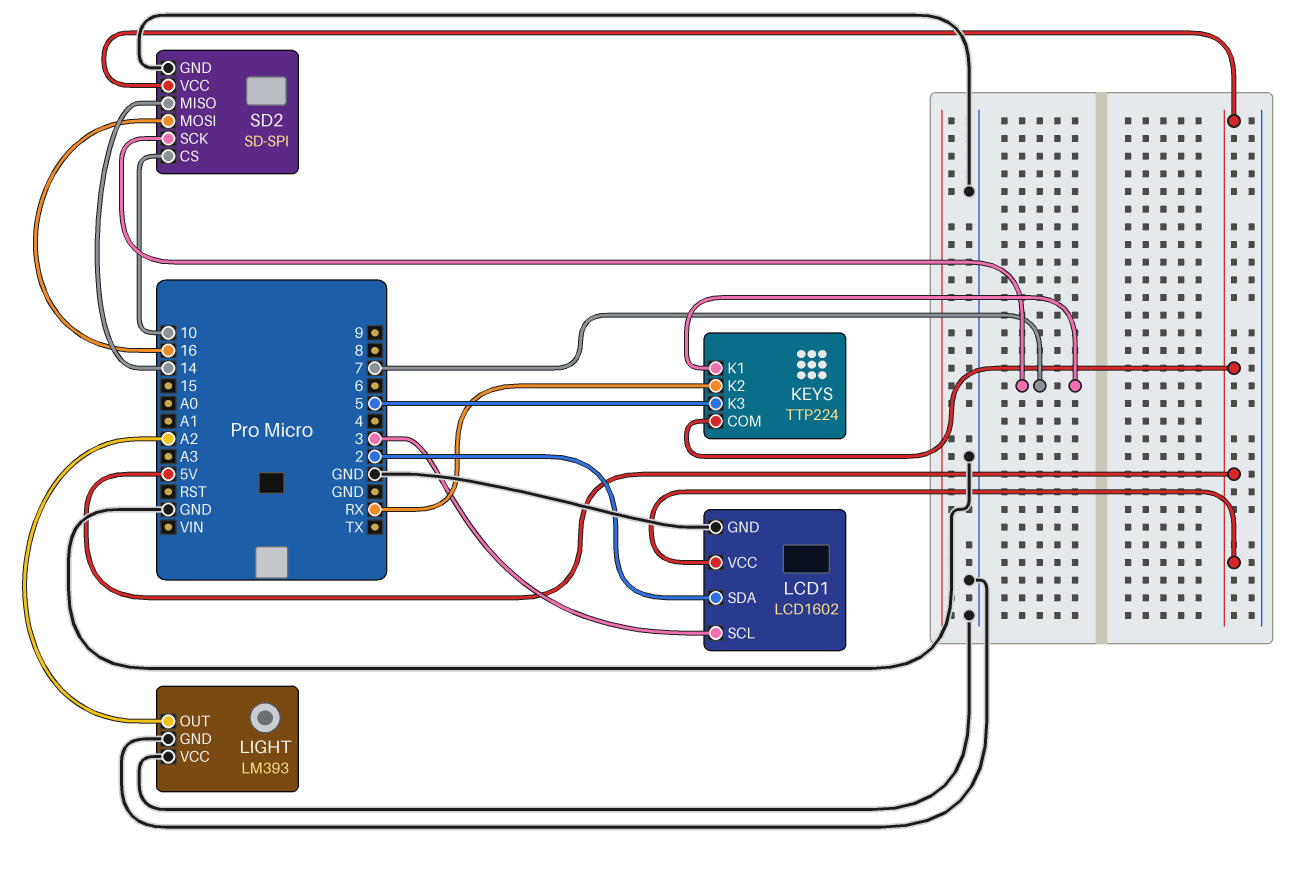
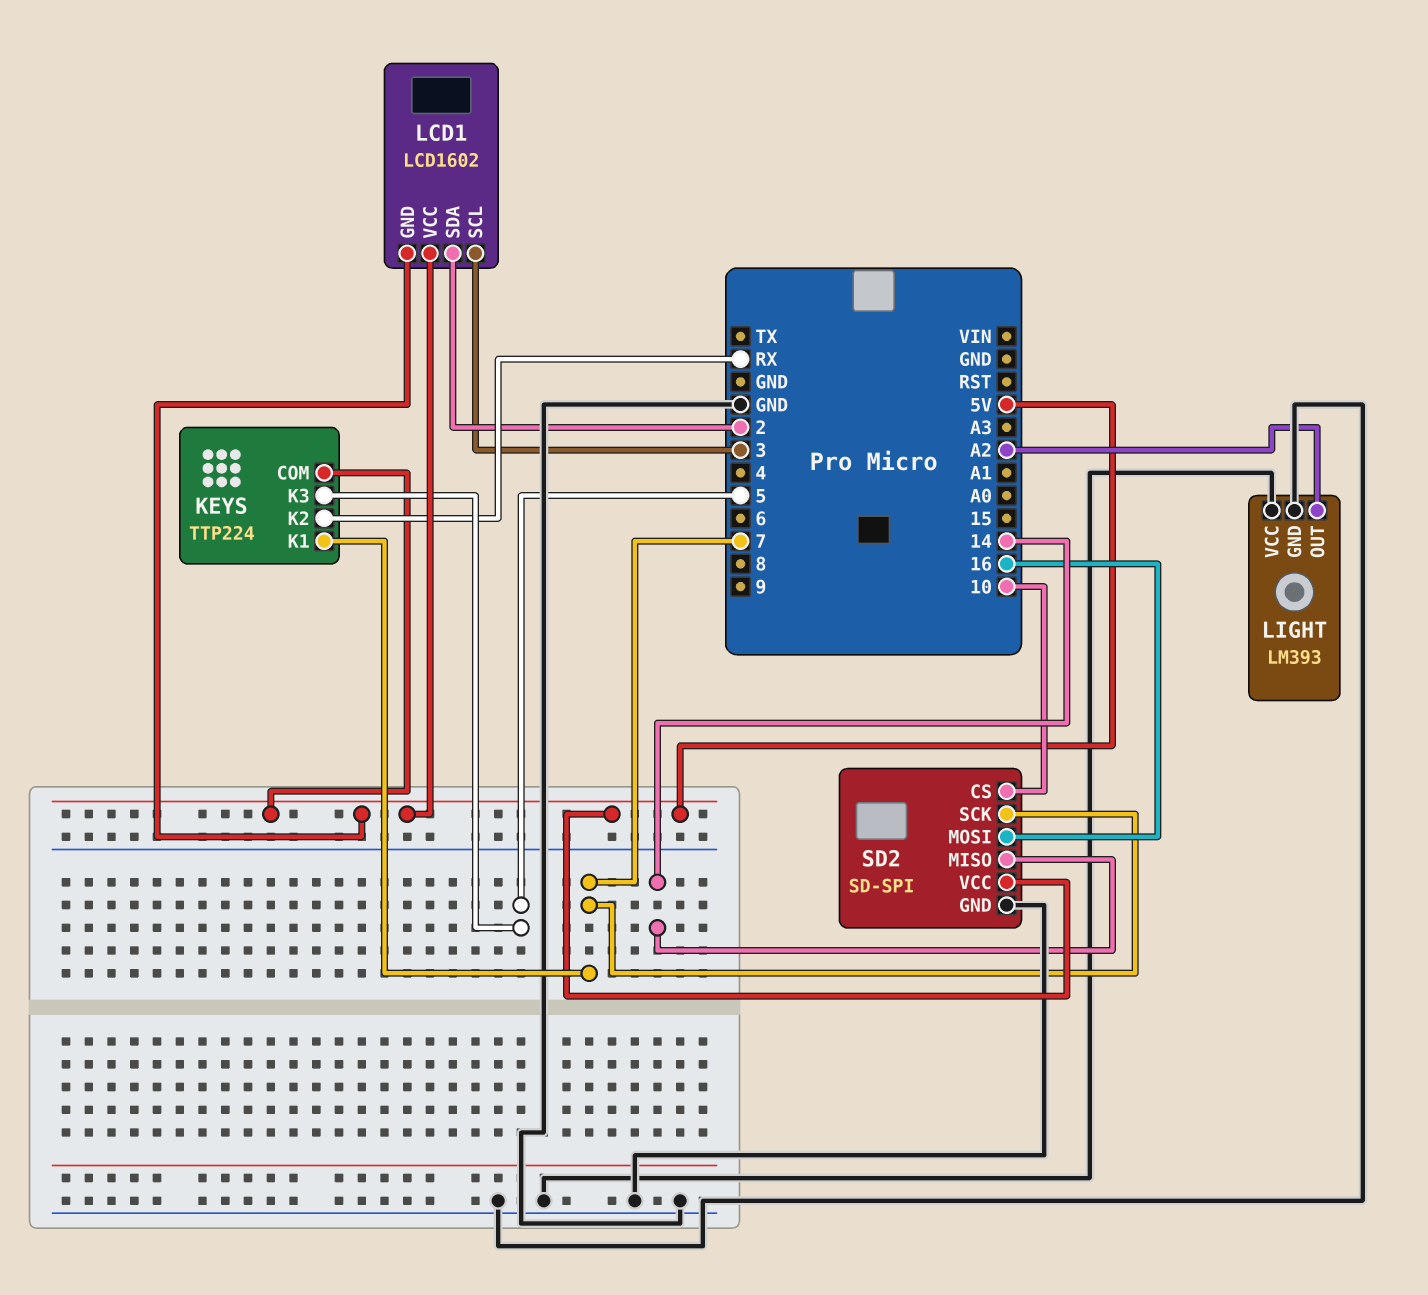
LCD1 pin GND: GND -> 5V

